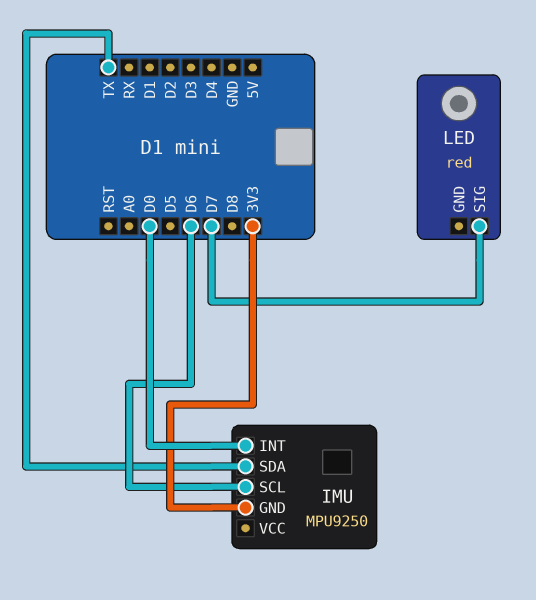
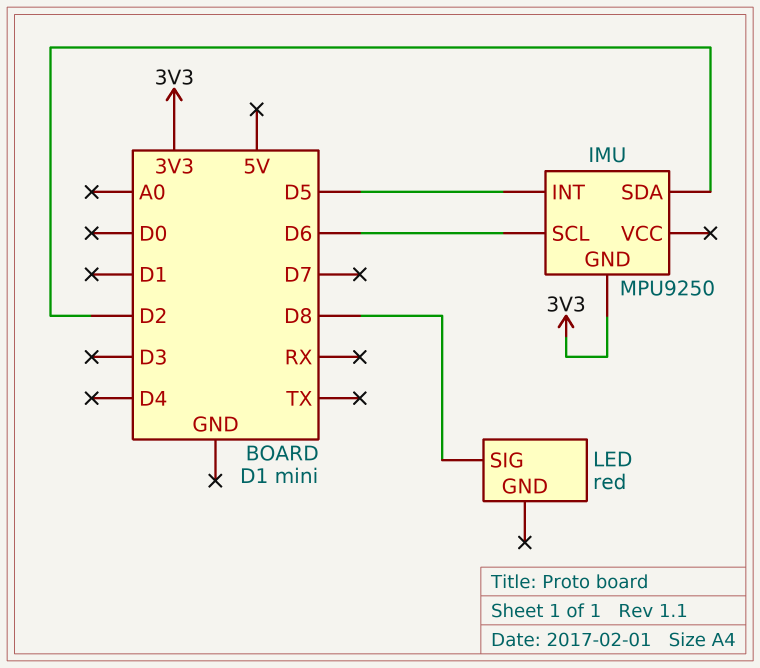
IMU pin INT: D0 -> D5
IMU pin SDA: TX -> D2
LED pin SIG: D7 -> D8

